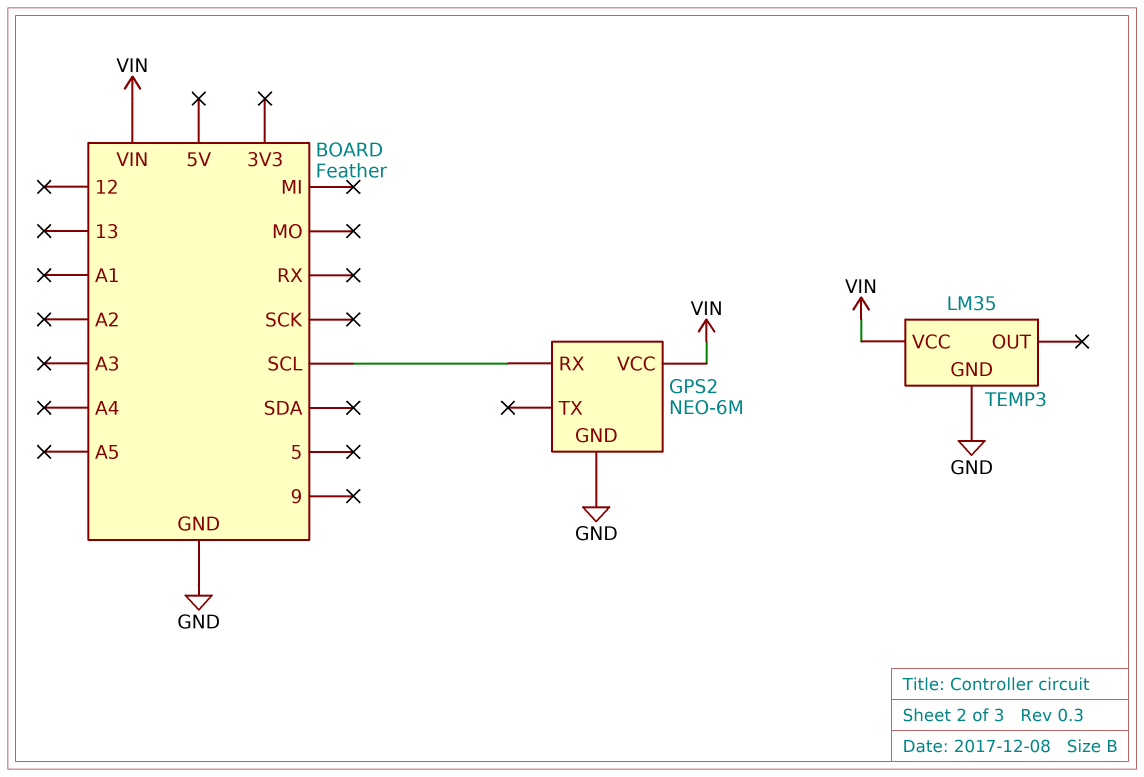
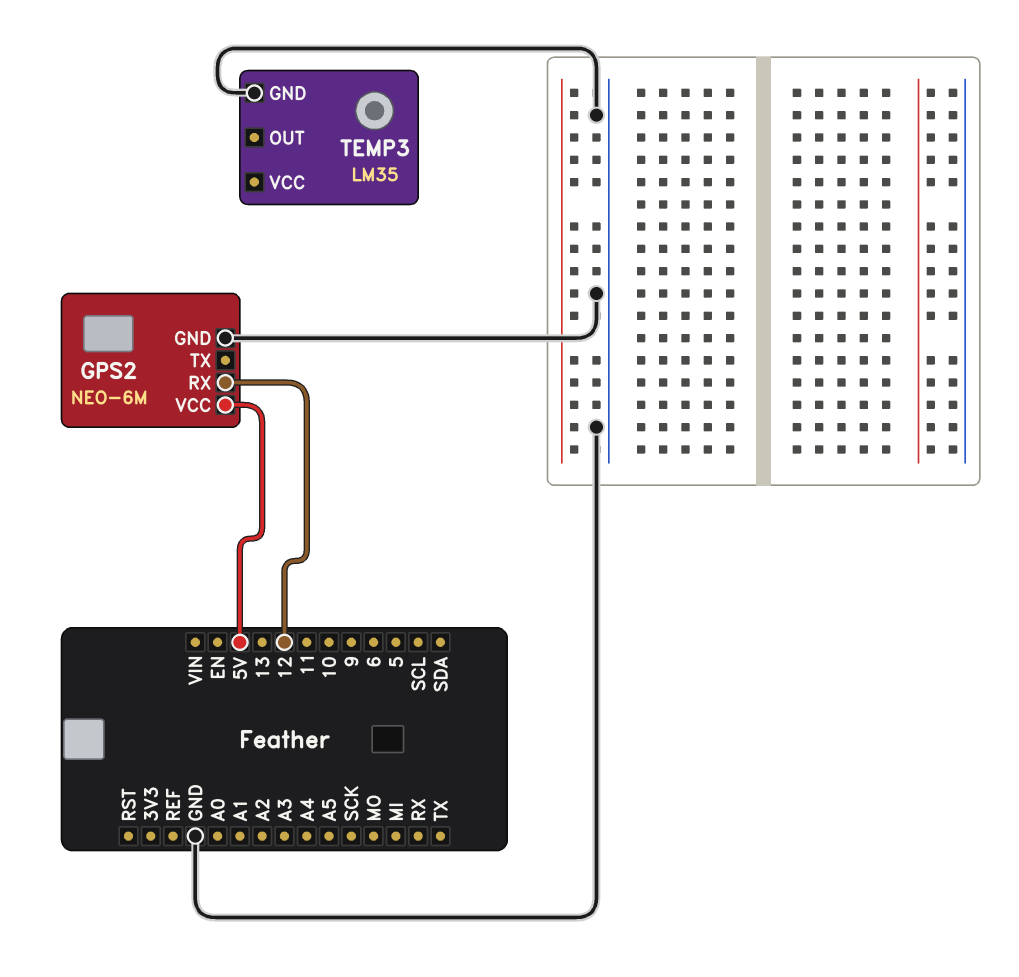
GPS2 pin RX: SCL -> 12
GPS2 pin VCC: VIN -> 5V
TEMP3 pin VCC: VIN -> none

